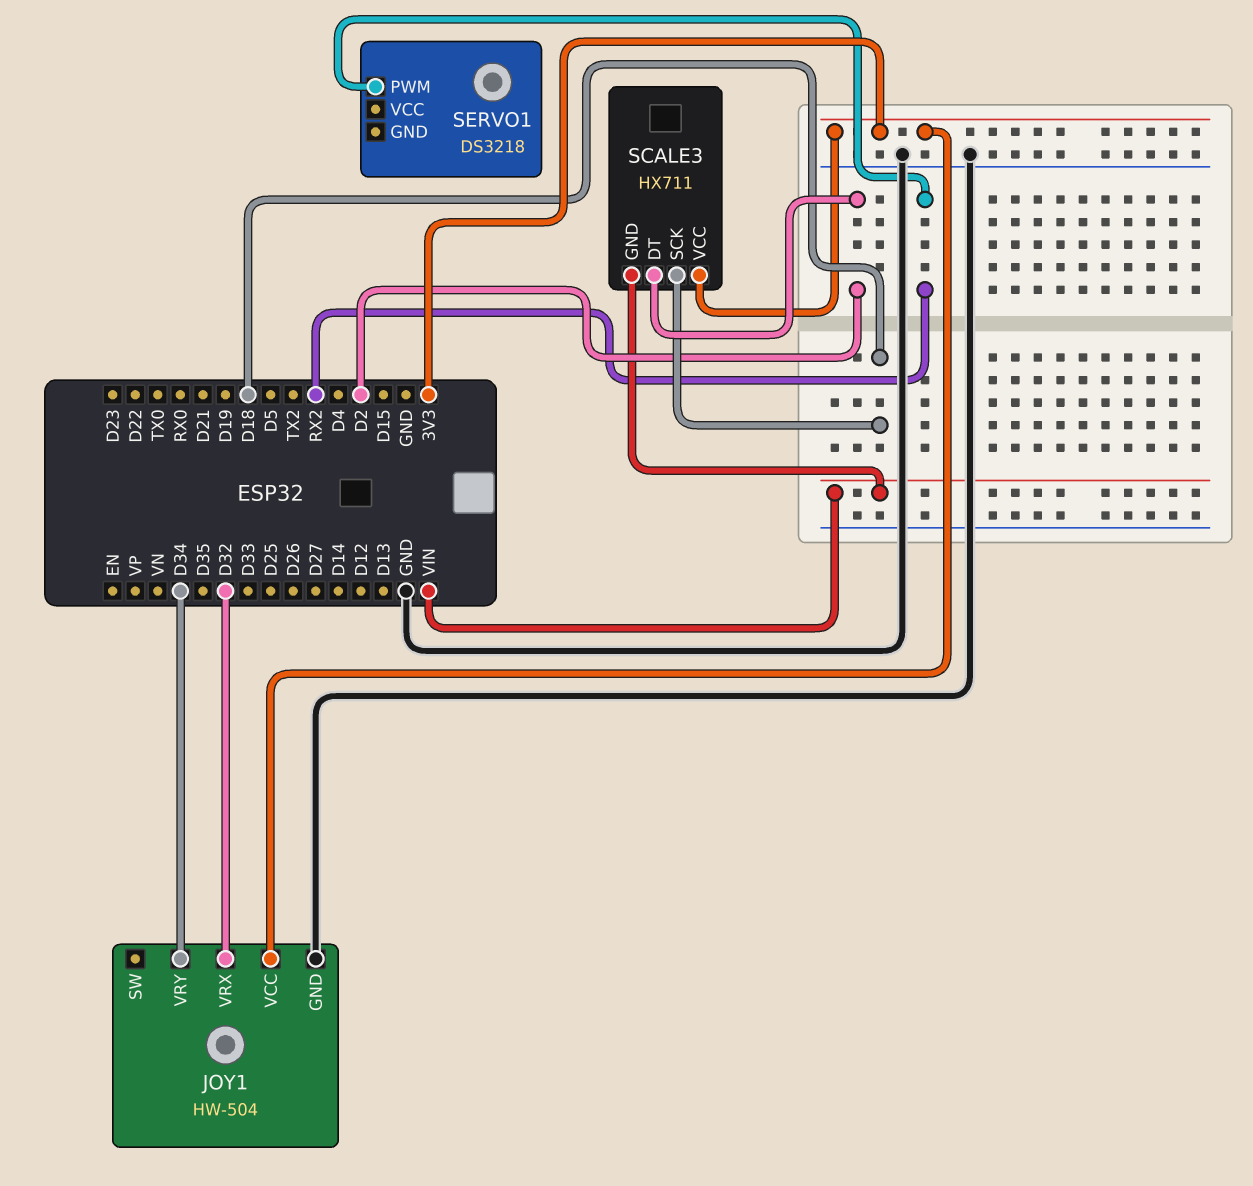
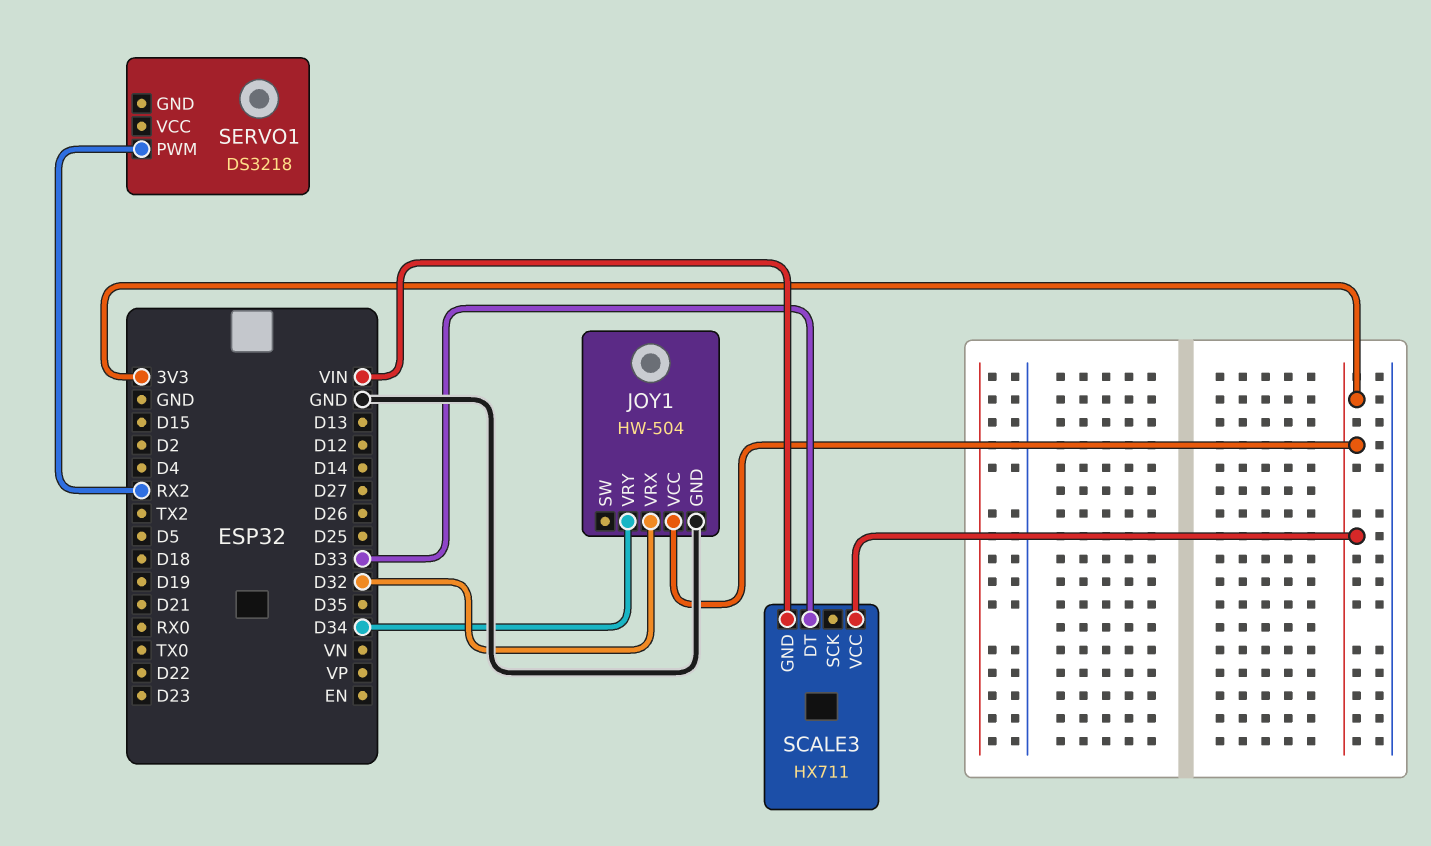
SCALE3 pin DT: D2 -> D33
SCALE3 pin SCK: D18 -> none

